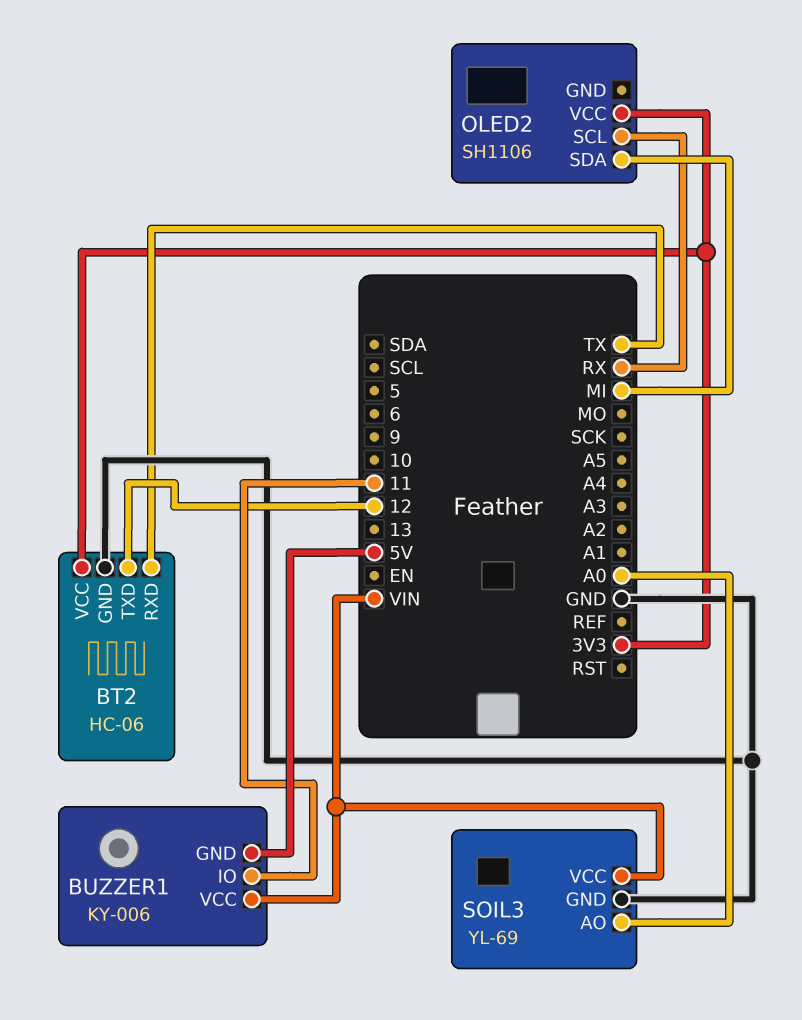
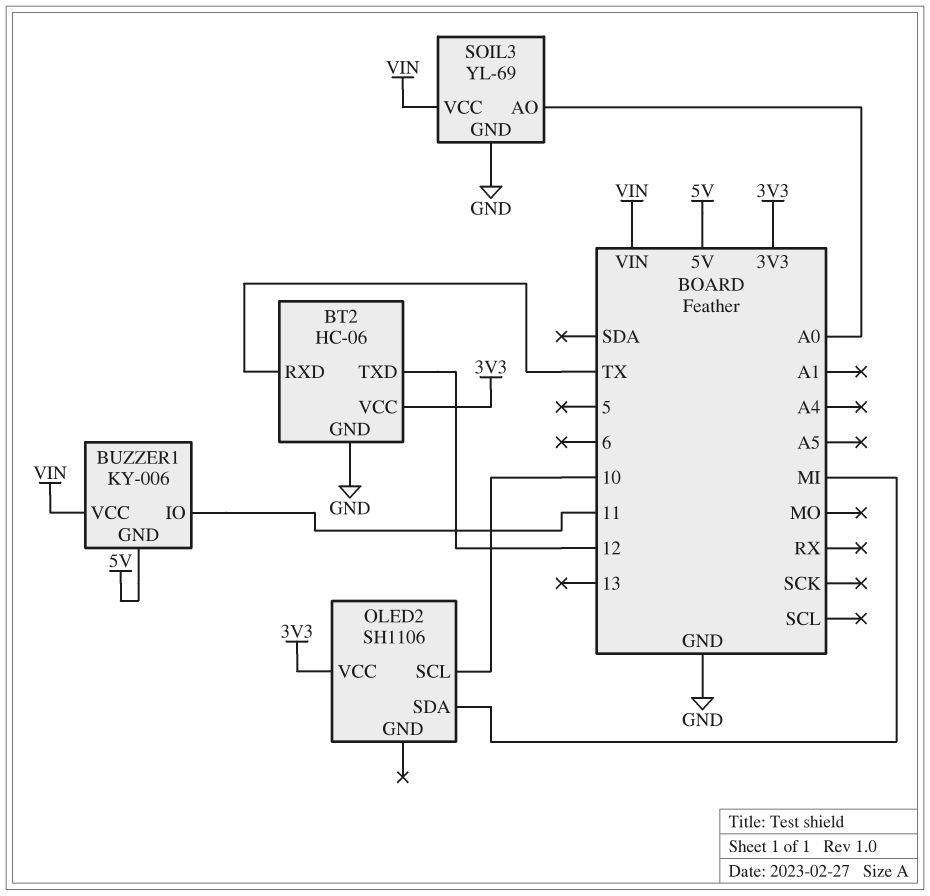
OLED2 pin SCL: RX -> 10

